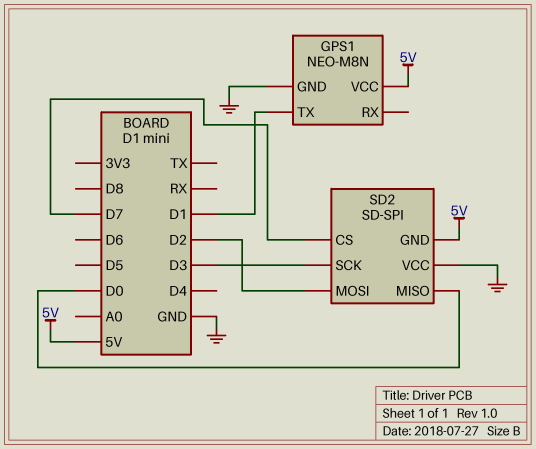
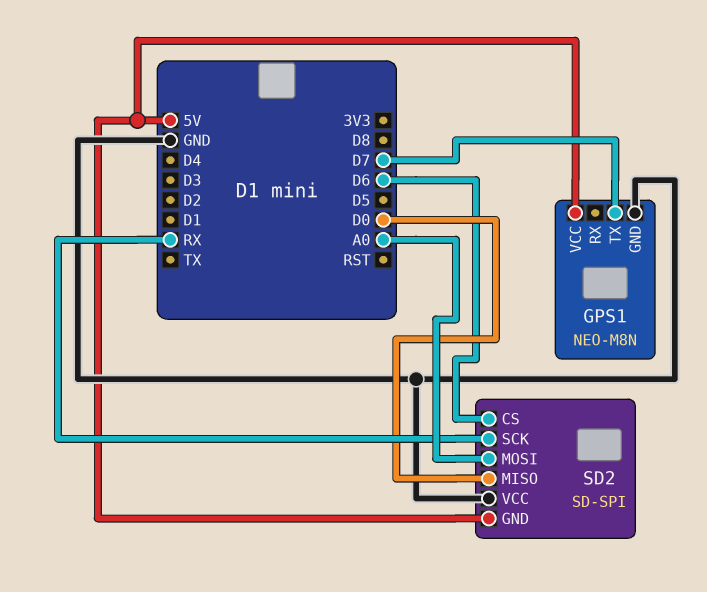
GPS1 pin TX: D1 -> D7
SD2 pin CS: D7 -> D6
SD2 pin MOSI: D2 -> A0
SD2 pin SCK: D3 -> RX

